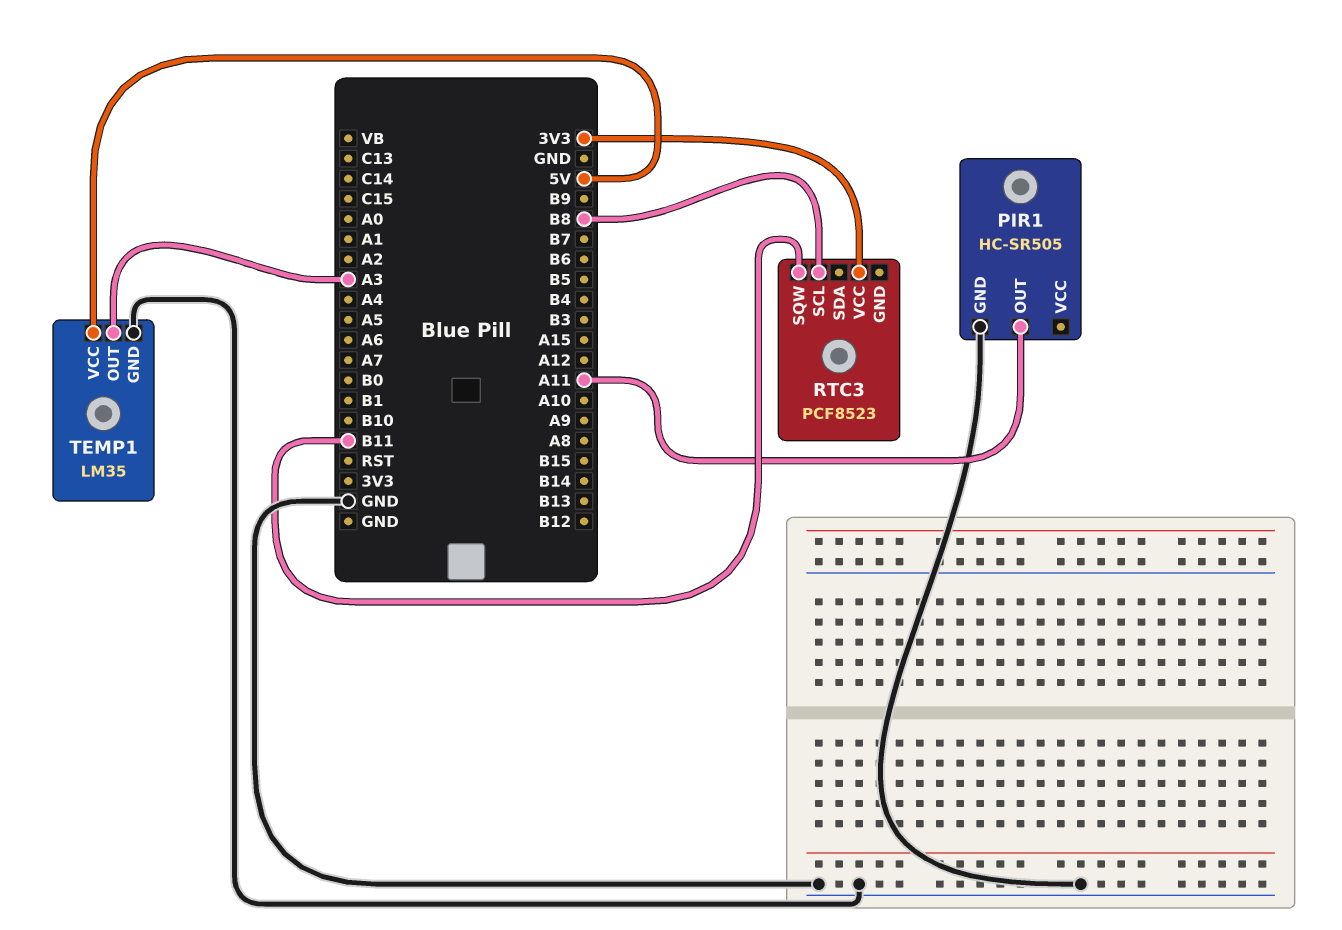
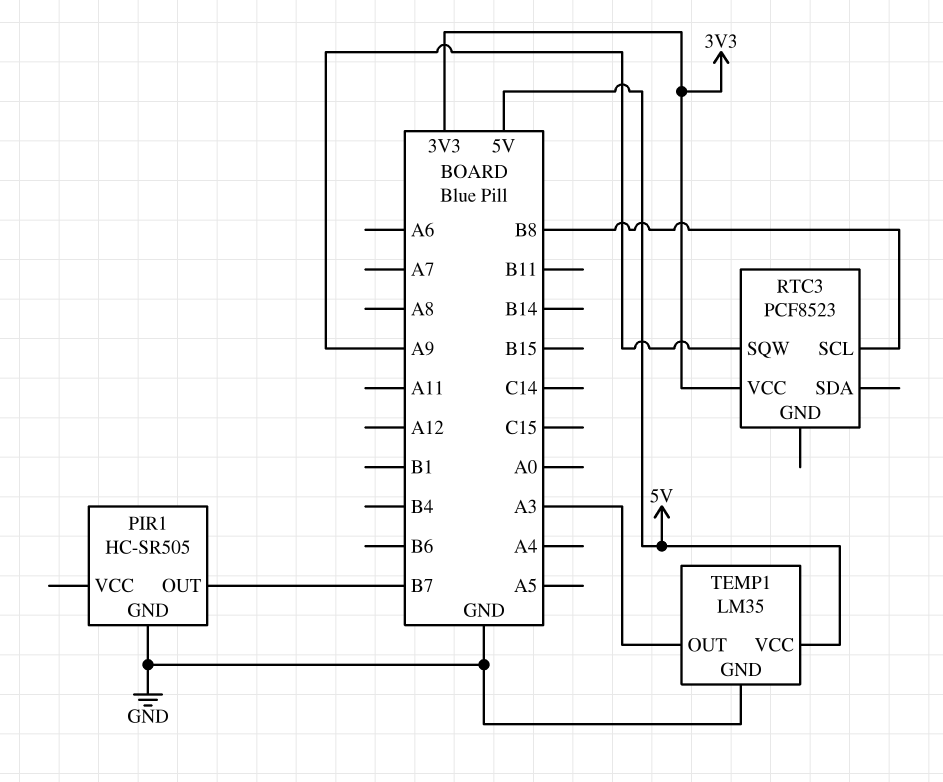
PIR1 pin OUT: A11 -> B7
RTC3 pin SQW: B11 -> A9

